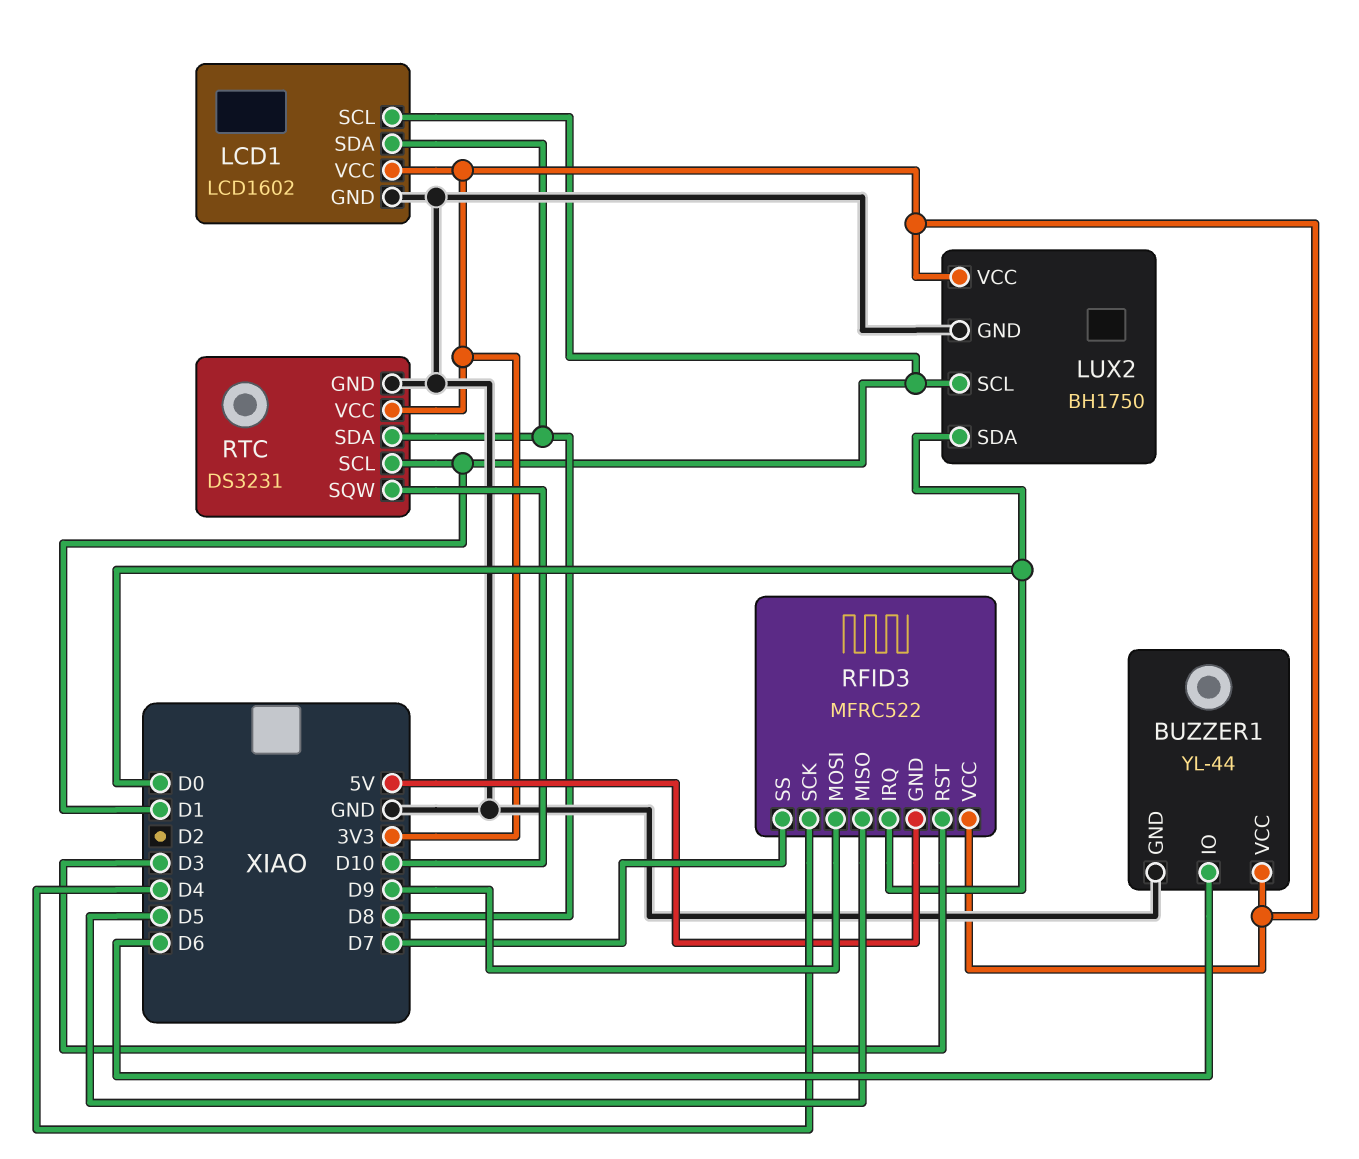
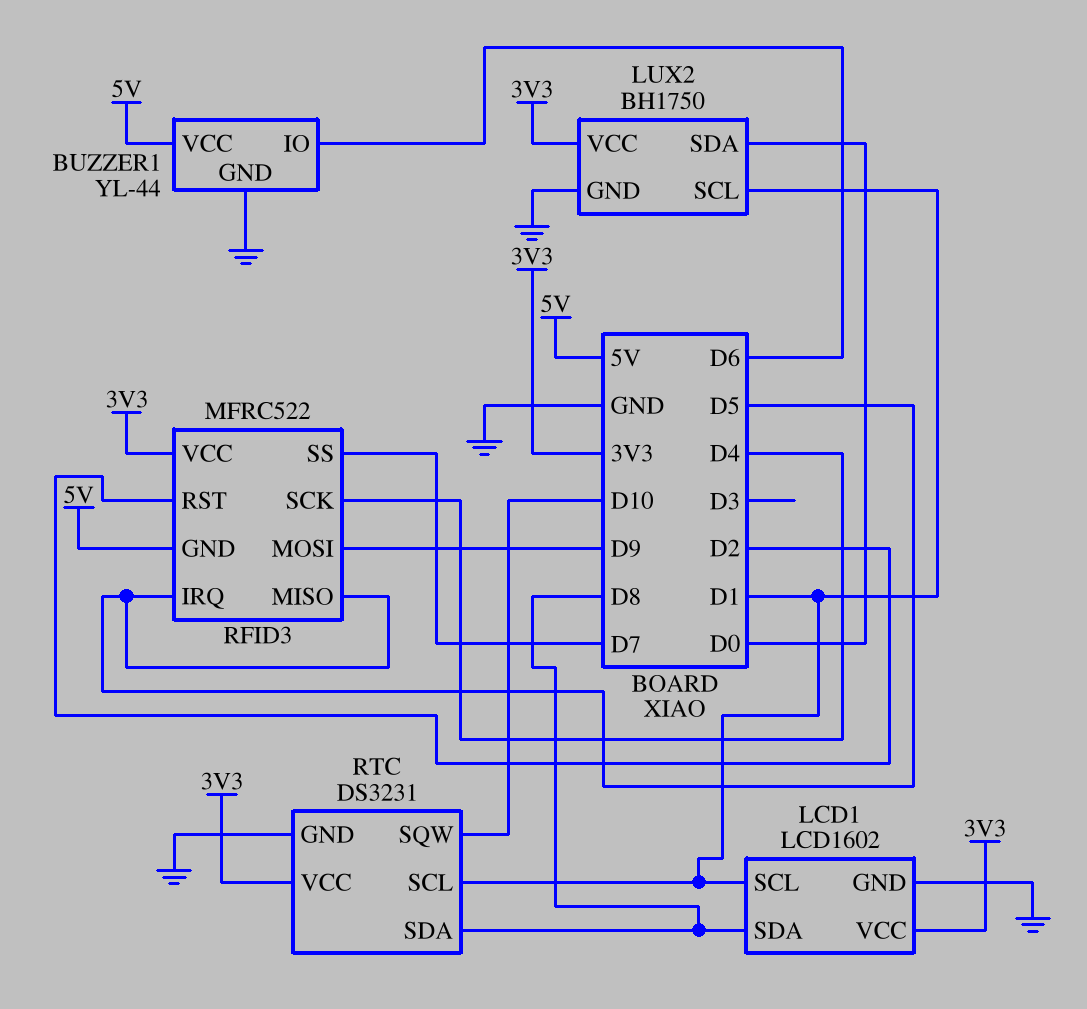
BUZZER1 pin VCC: 3V3 -> 5V
RFID3 pin IRQ: D0 -> D5
RFID3 pin RST: D3 -> D2

